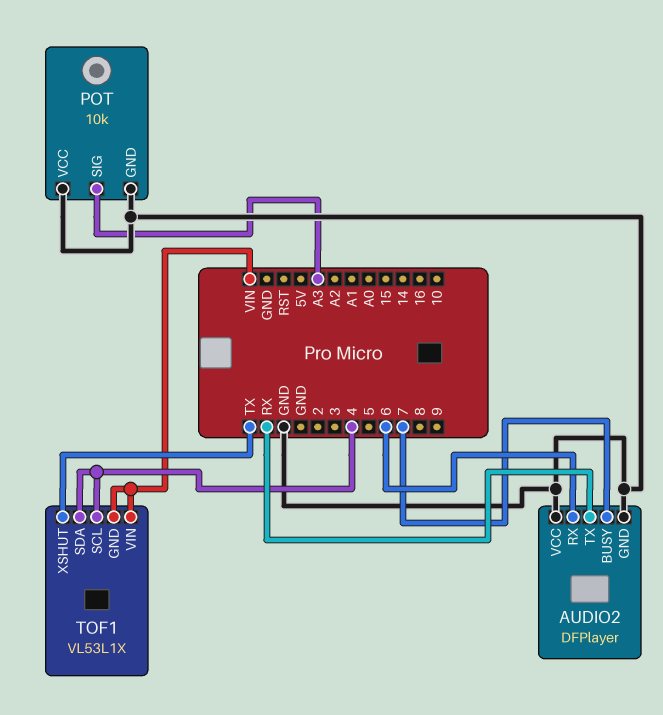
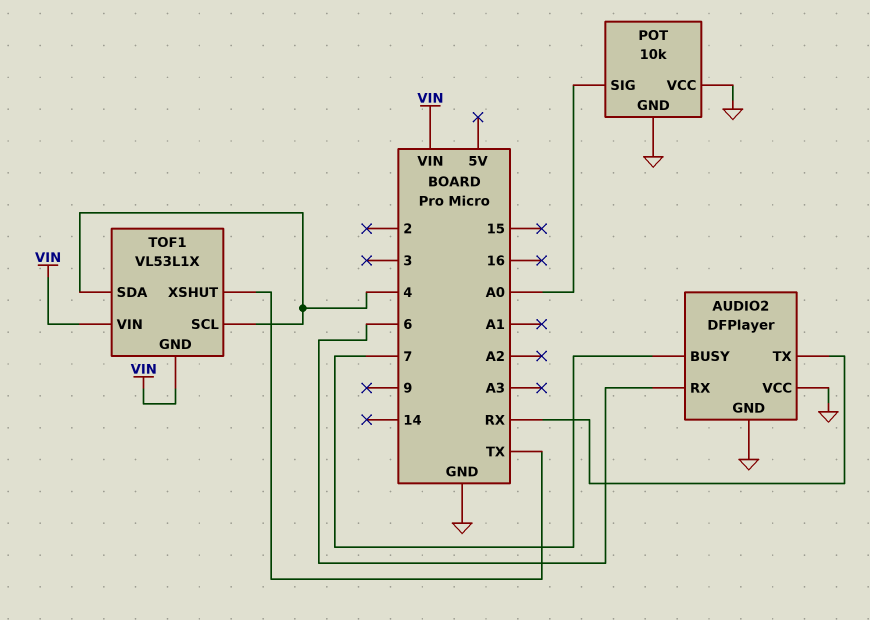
POT pin SIG: A3 -> A0

